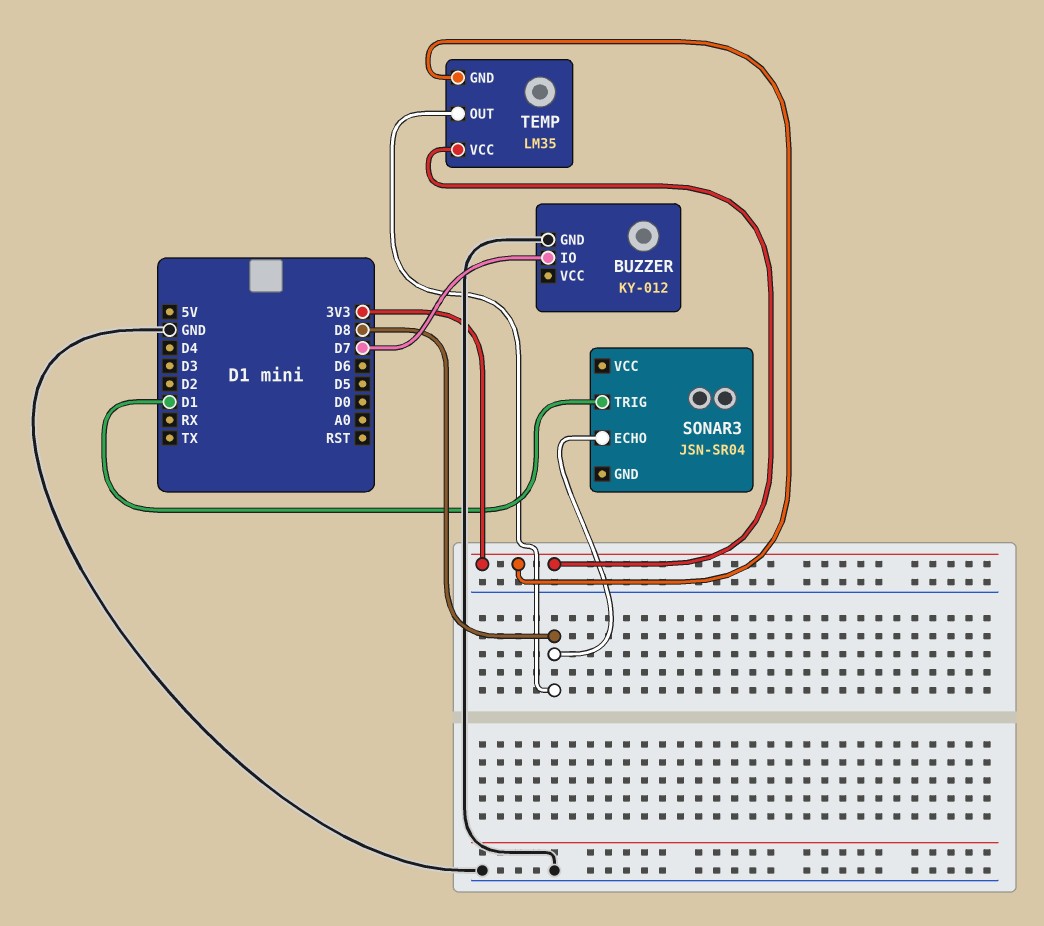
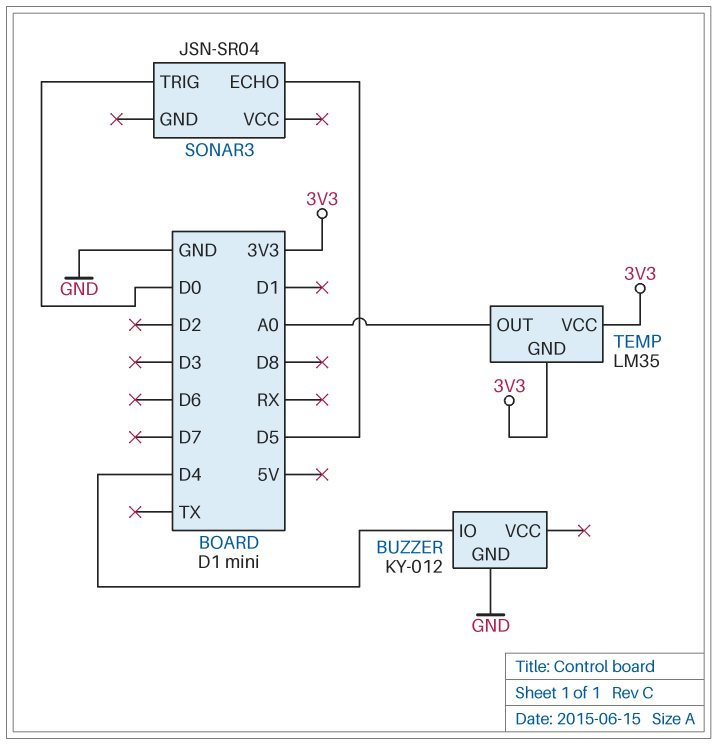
BUZZER pin IO: D7 -> D4
SONAR3 pin ECHO: D8 -> D5
SONAR3 pin TRIG: D1 -> D0
TEMP pin OUT: D8 -> A0

